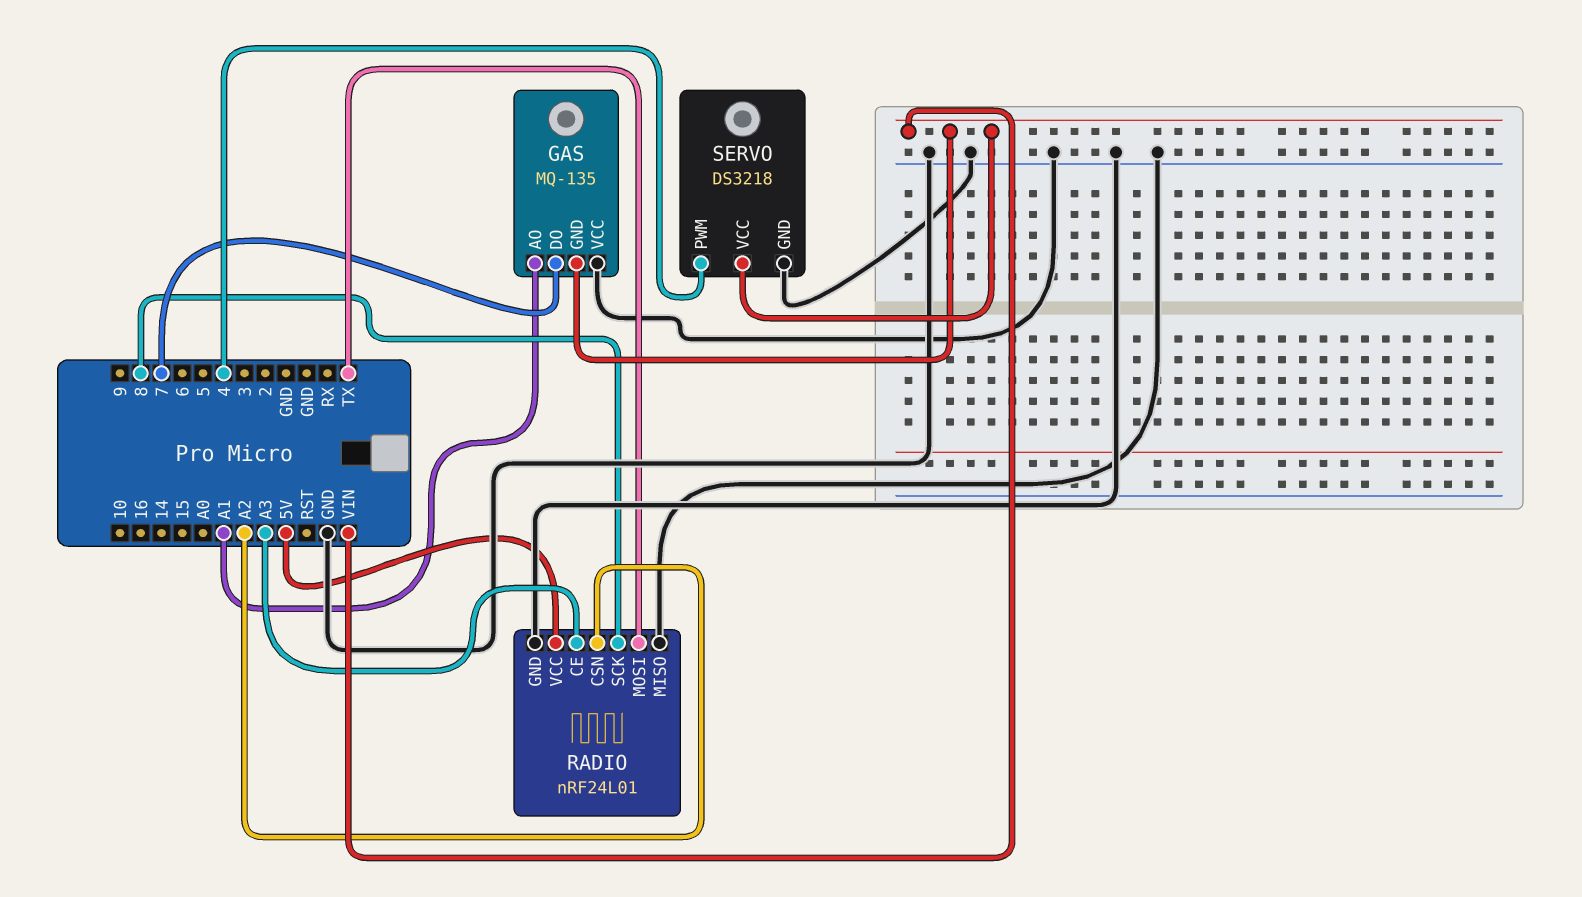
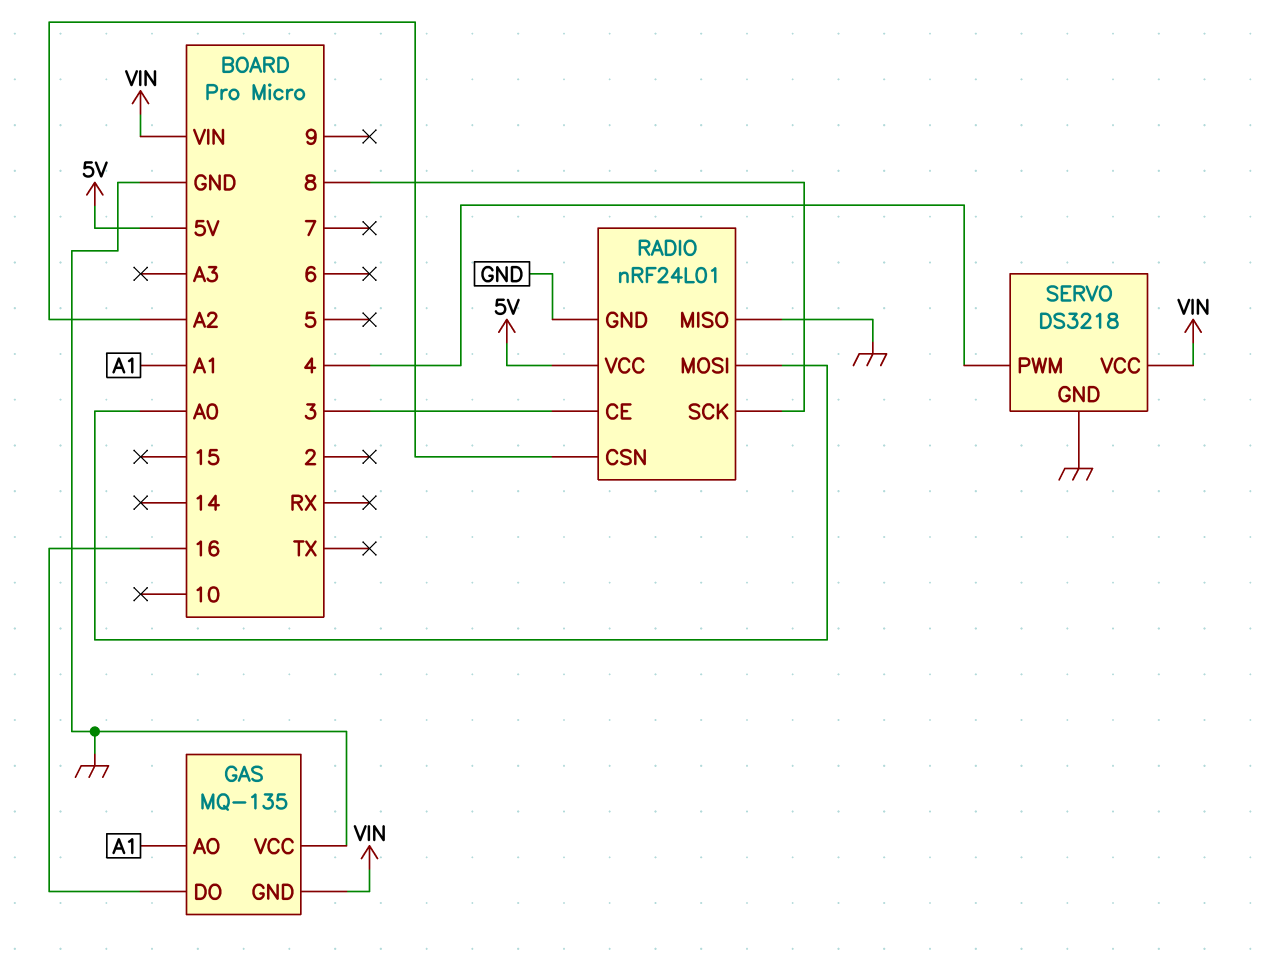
GAS pin DO: 7 -> 16
RADIO pin CE: A3 -> 3
RADIO pin MOSI: TX -> A0

